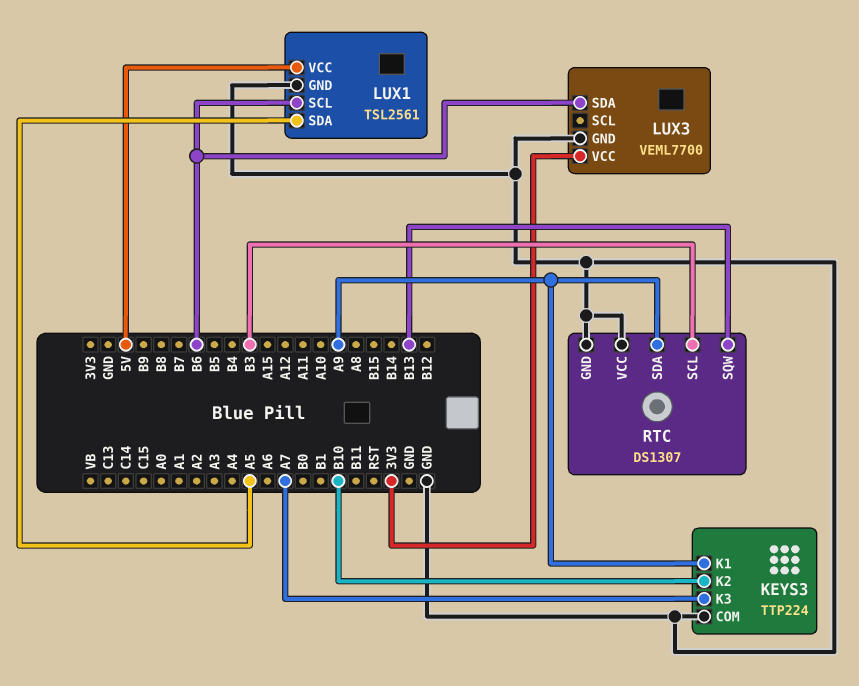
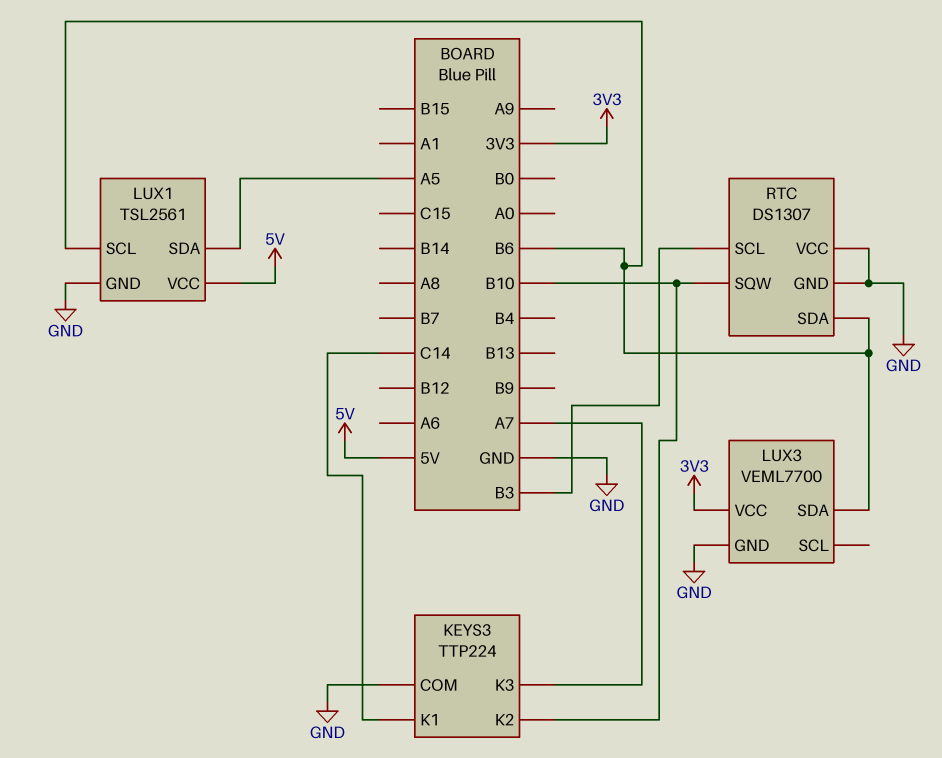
KEYS3 pin K1: A9 -> C14
RTC pin SDA: A9 -> B6
RTC pin SQW: B13 -> B10

